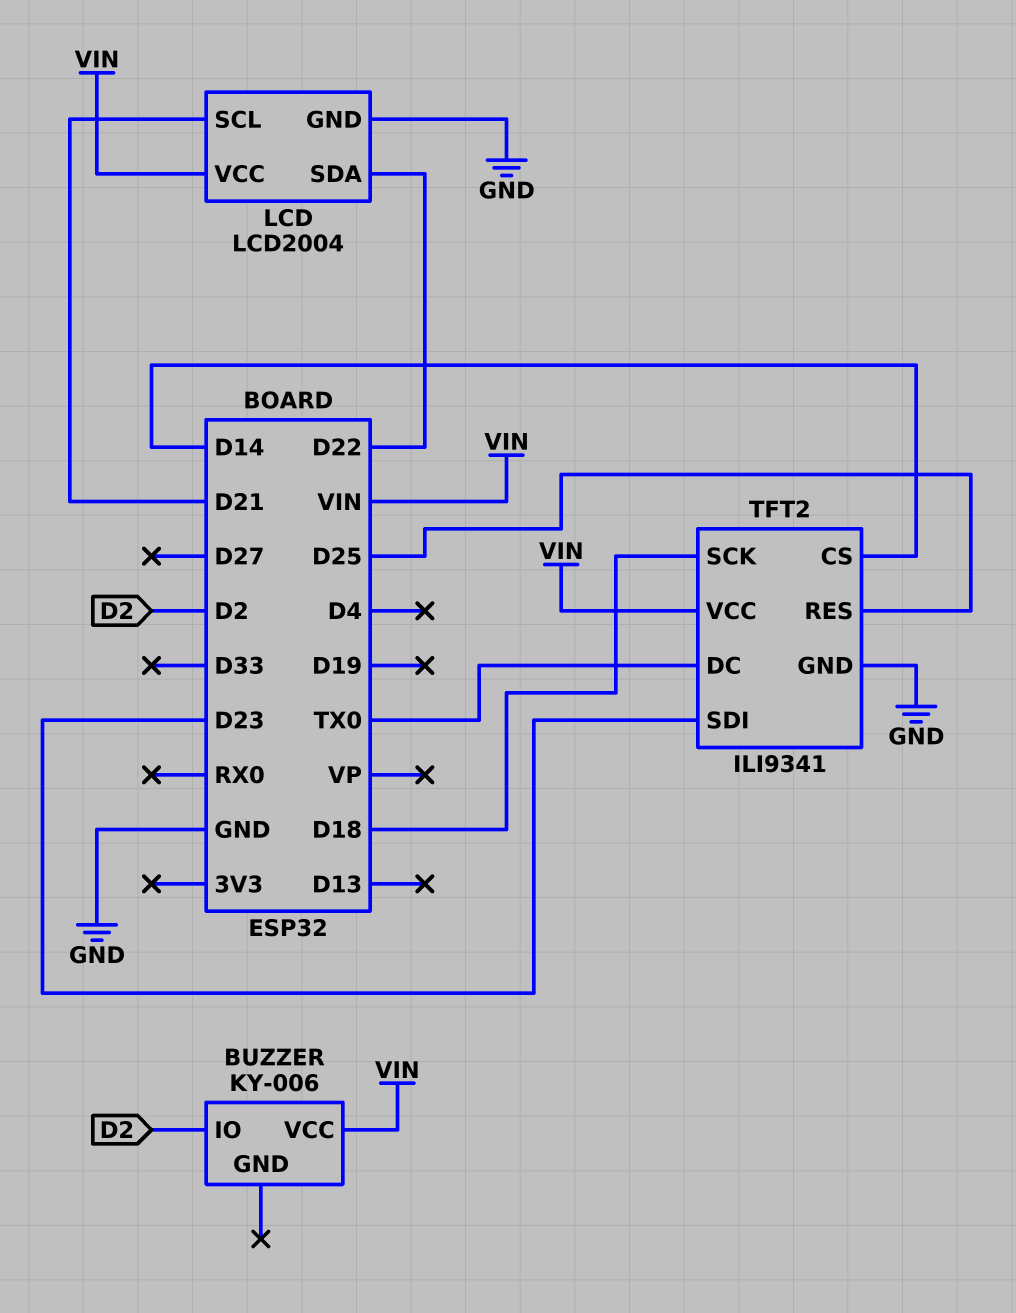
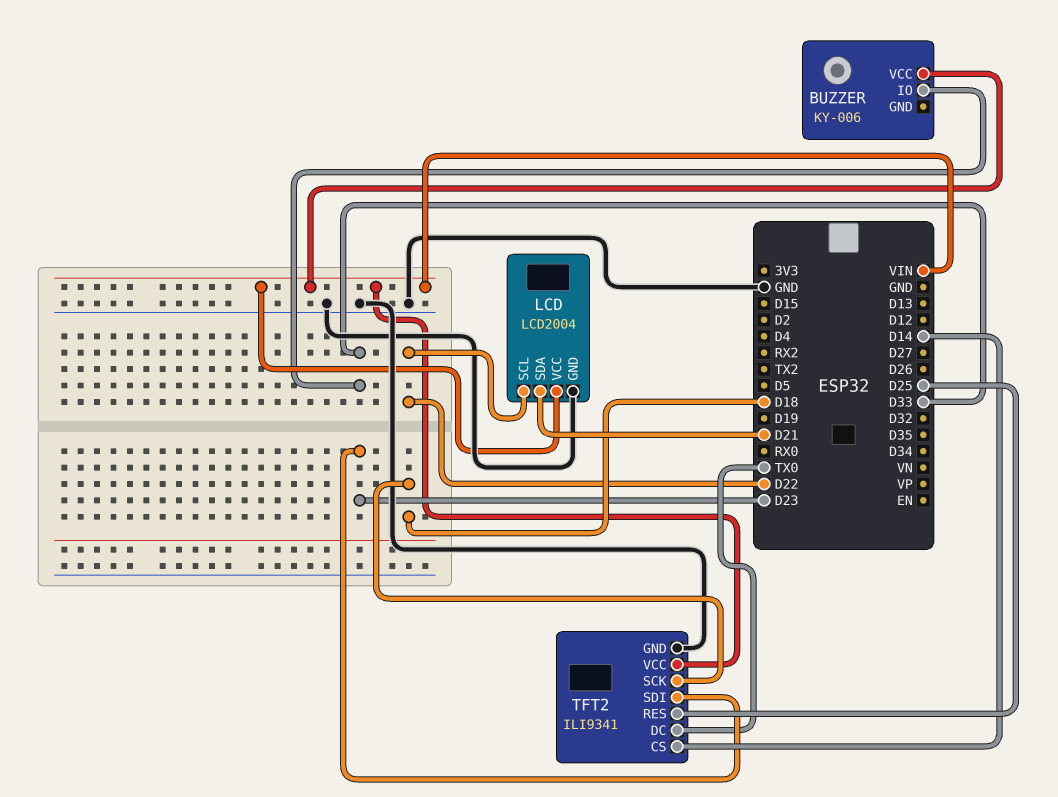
BUZZER pin IO: D2 -> D33
LCD pin SCL: D21 -> D22
LCD pin SDA: D22 -> D21

